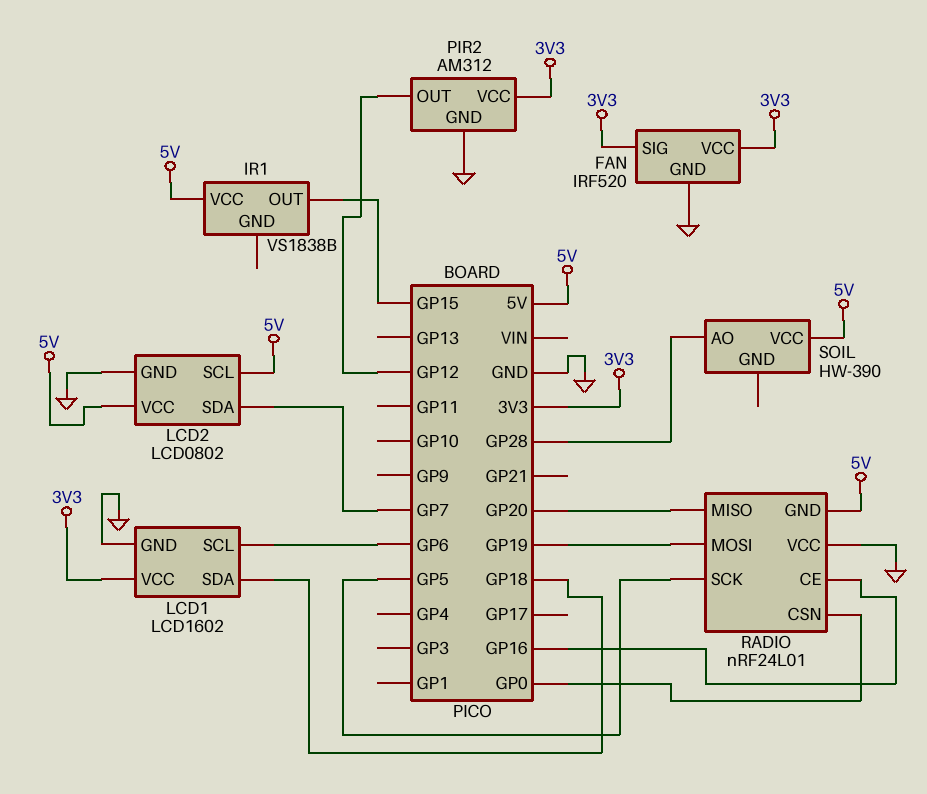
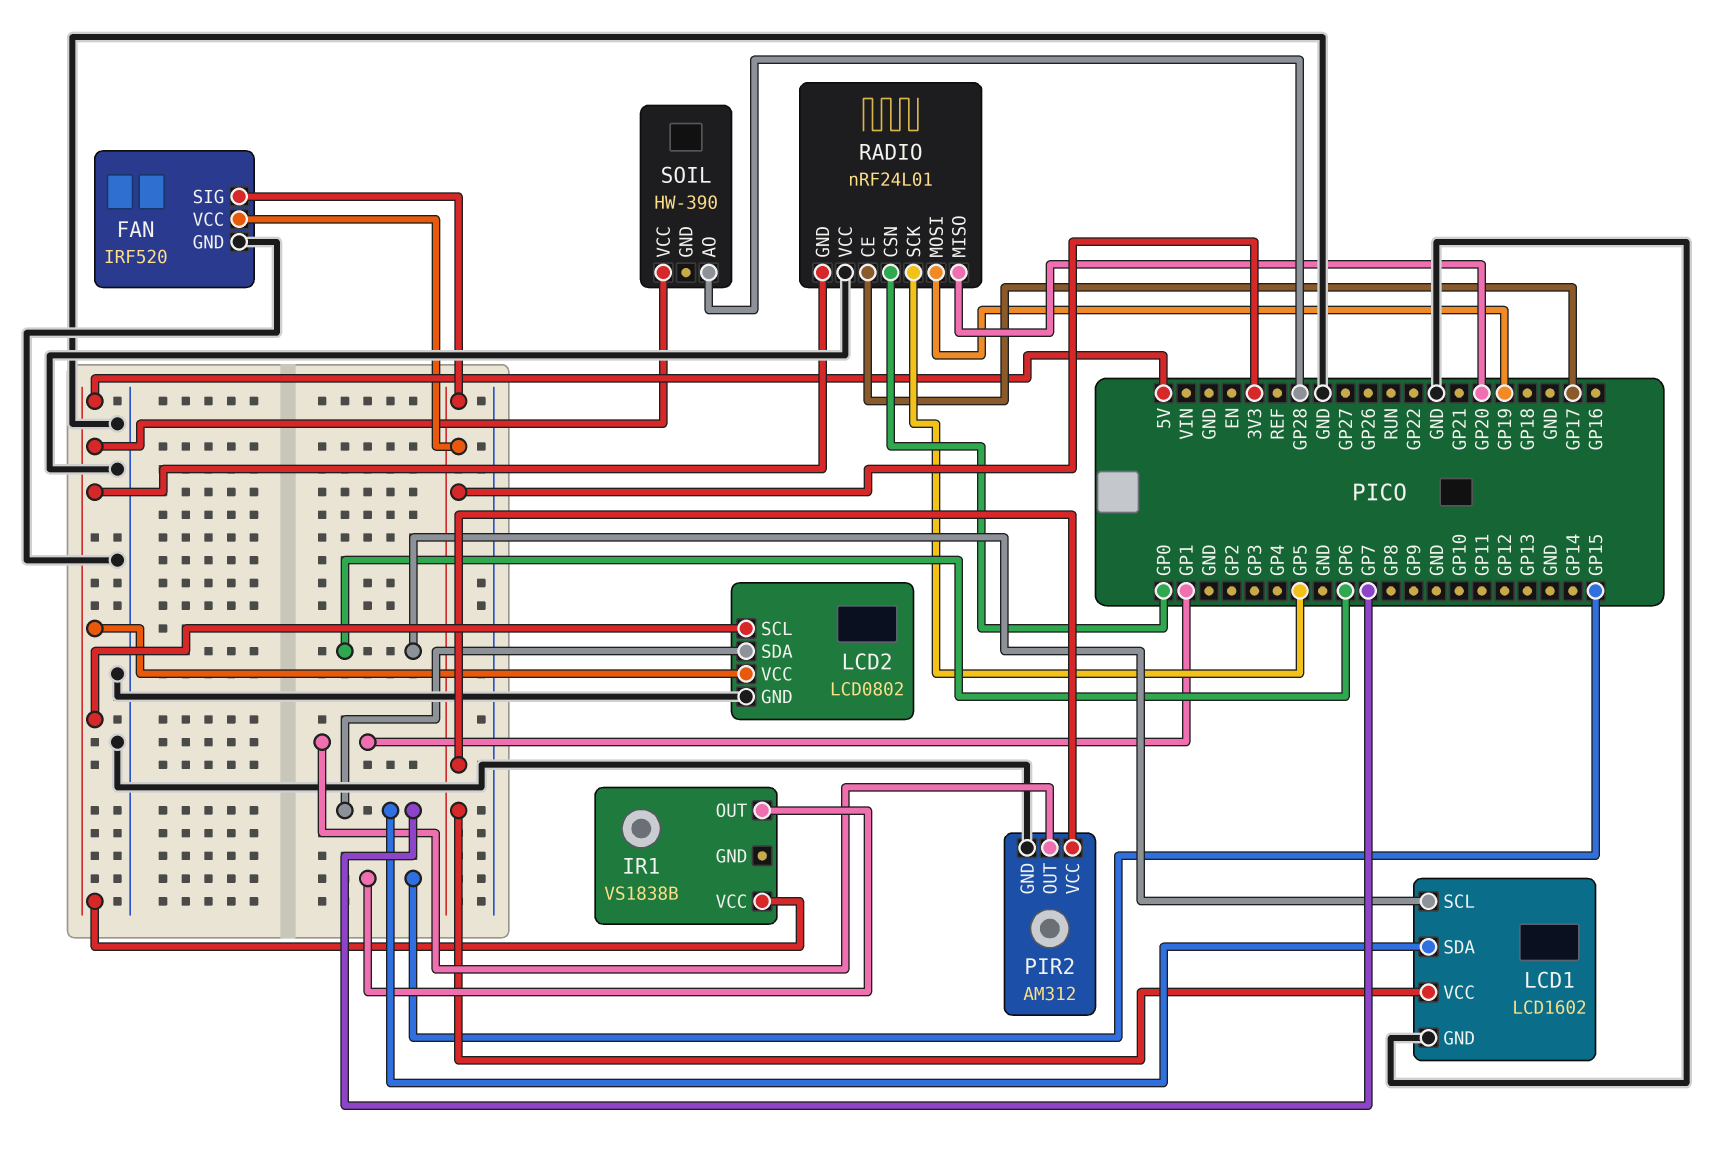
LCD1 pin SDA: GP18 -> GP7
PIR2 pin OUT: GP12 -> GP1
RADIO pin CE: GP16 -> GP17

